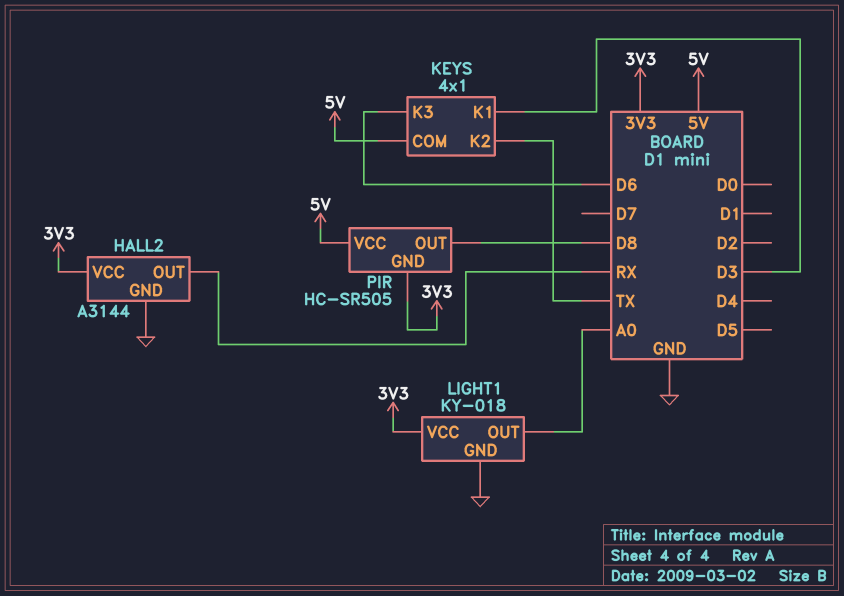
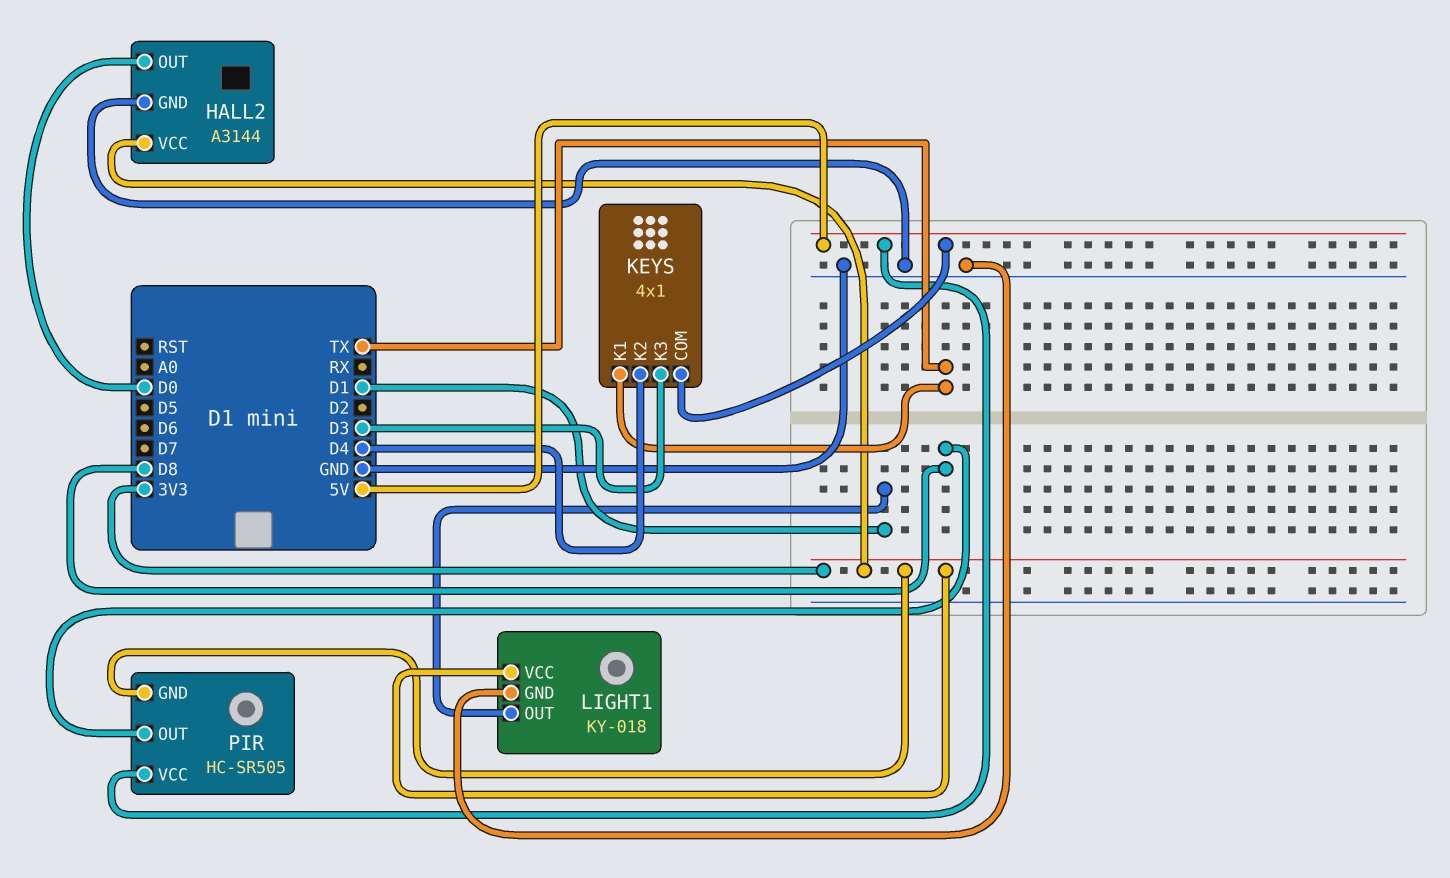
HALL2 pin OUT: RX -> D0
KEYS pin K1: D3 -> TX
KEYS pin K2: TX -> D4
KEYS pin K3: D6 -> D3
LIGHT1 pin OUT: A0 -> D1

